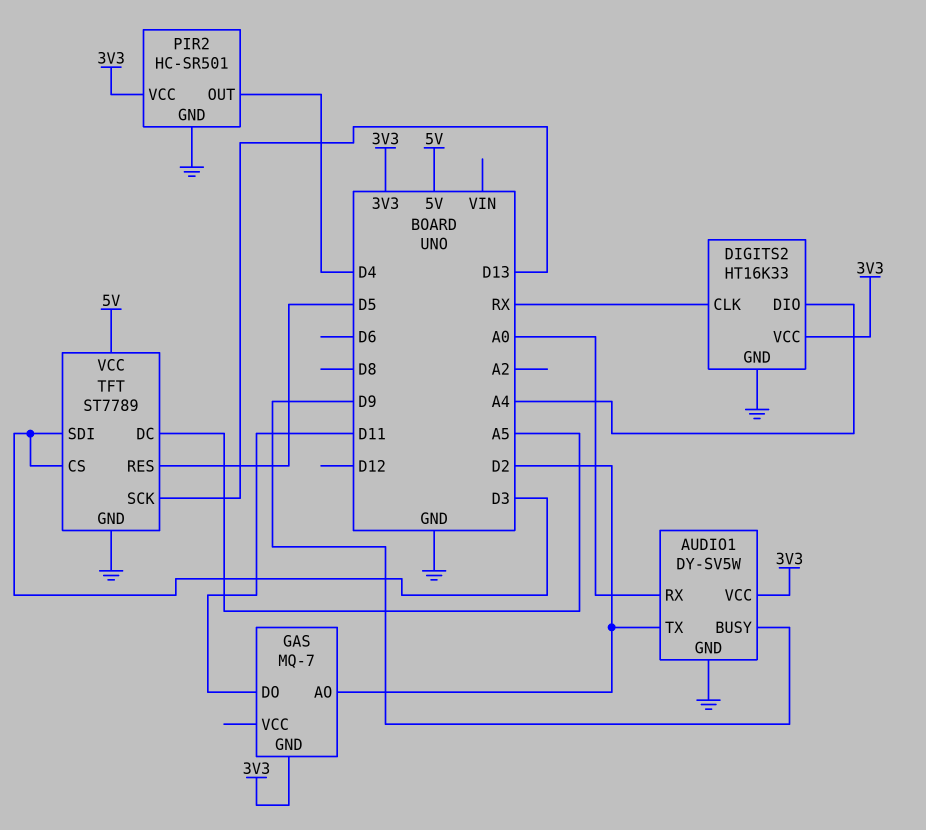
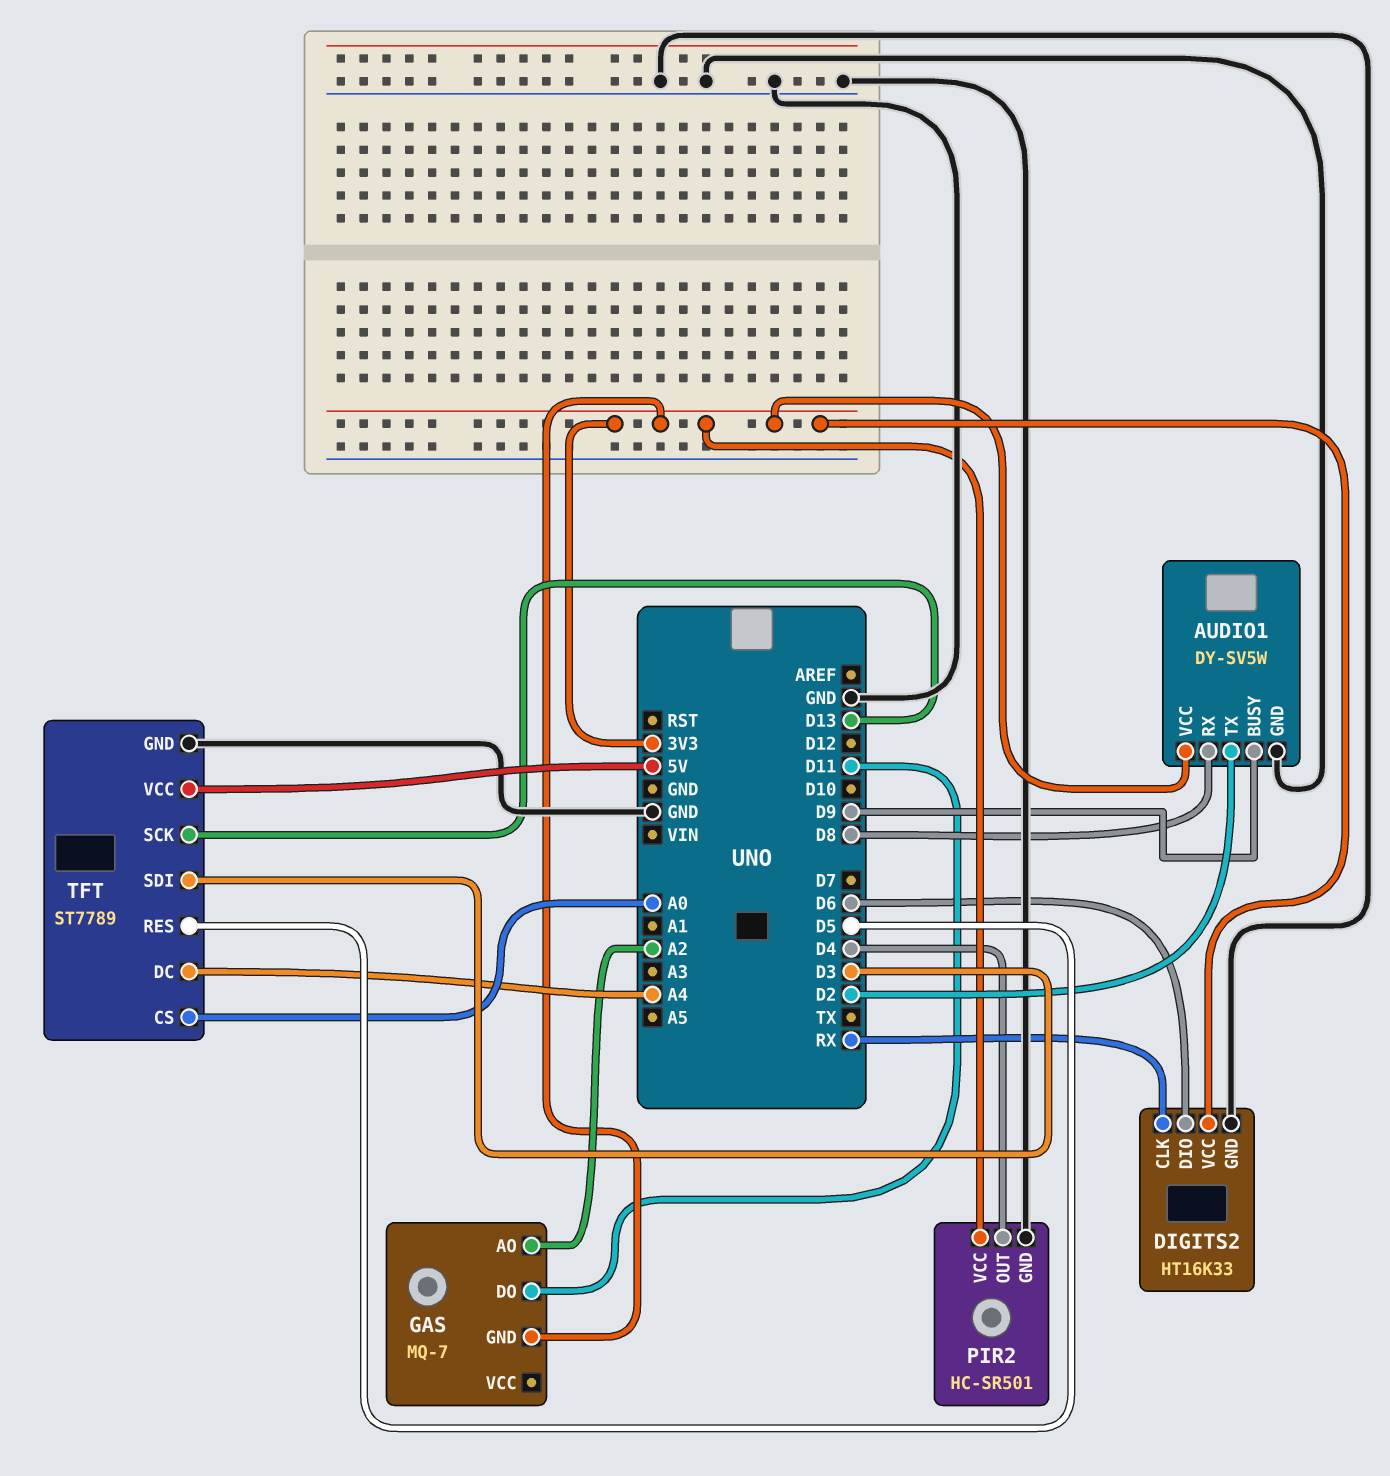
AUDIO1 pin RX: A0 -> D8
DIGITS2 pin DIO: A4 -> D6
GAS pin AO: D2 -> A2
TFT pin CS: D3 -> A0
TFT pin DC: A5 -> A4

